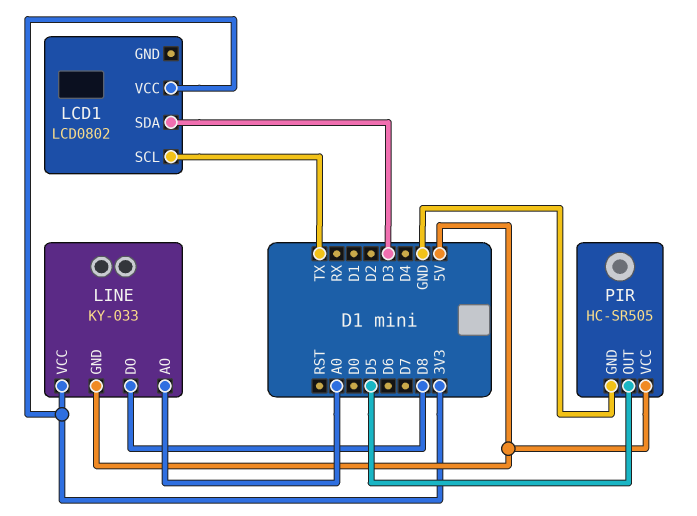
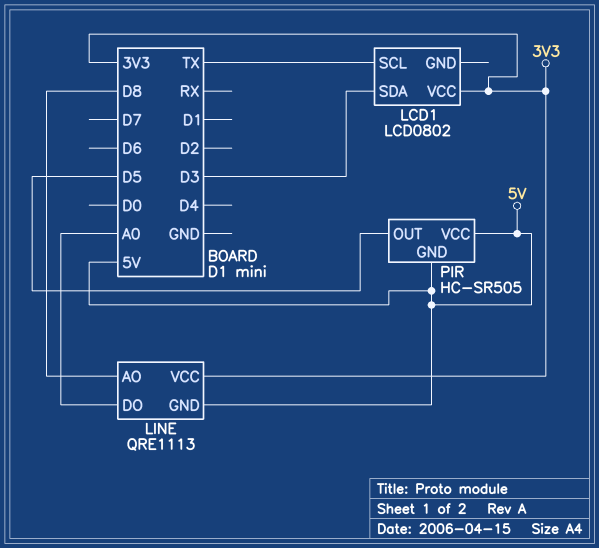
LINE: KY-033 -> QRE1113
LINE pin AO: A0 -> D8
LINE pin DO: D8 -> A0
PIR pin GND: GND -> 5V

